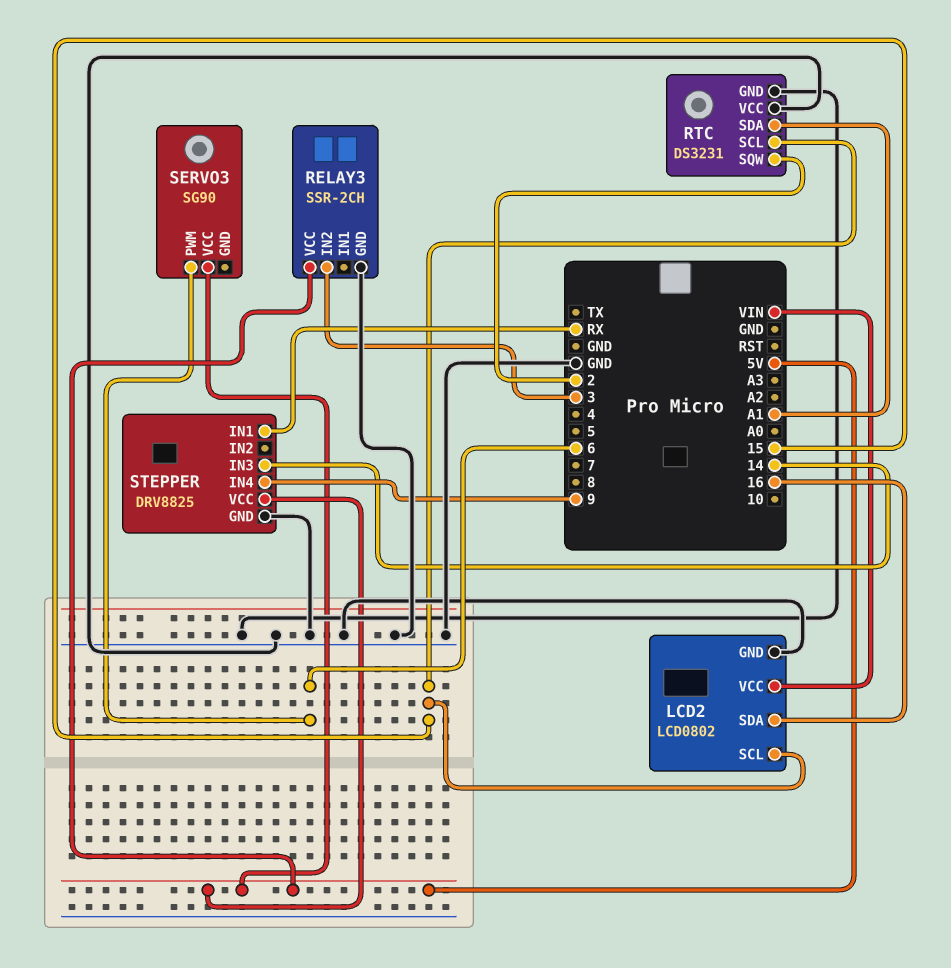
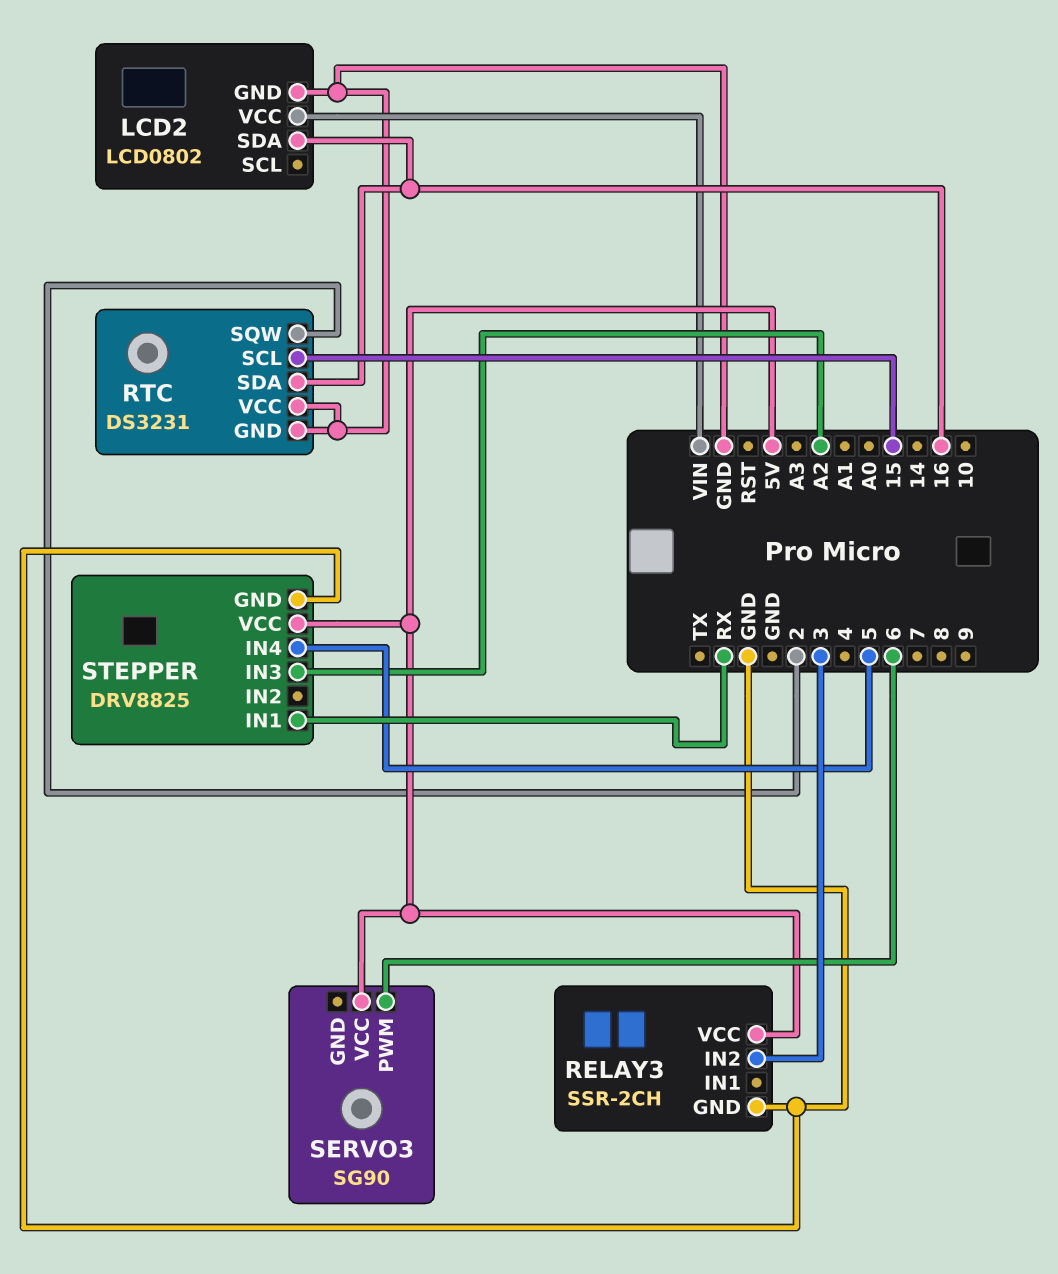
LCD2 pin SCL: 15 -> none
RTC pin SDA: A1 -> 16
STEPPER pin IN3: 14 -> A2
STEPPER pin IN4: 9 -> 5

